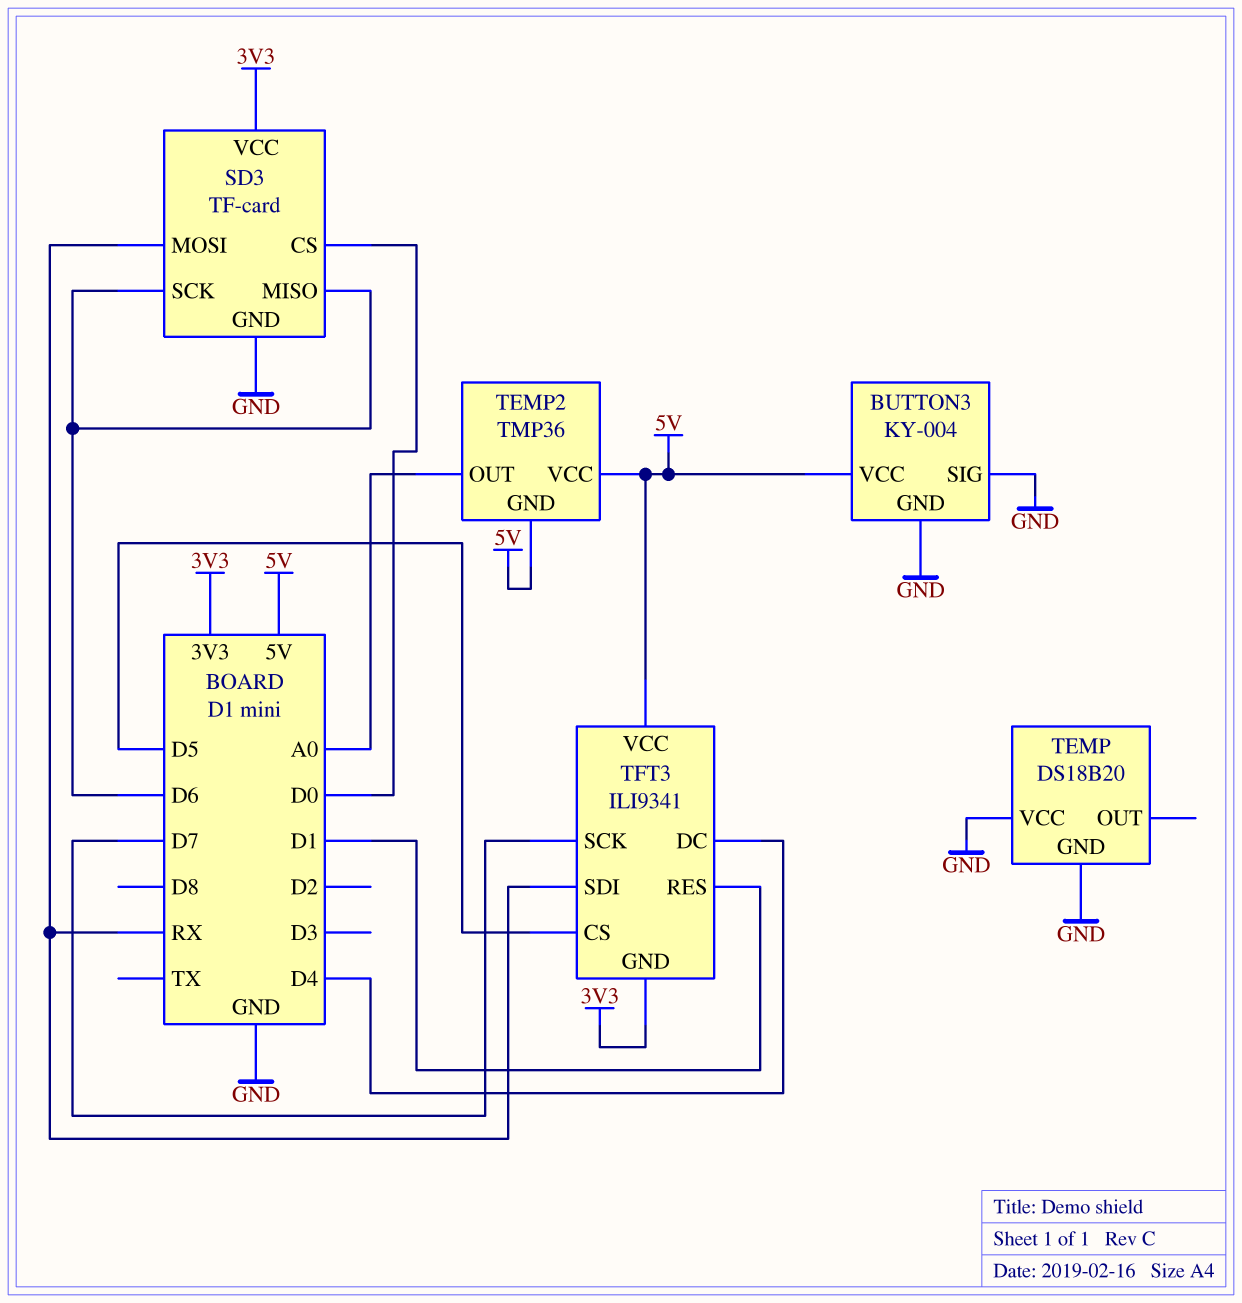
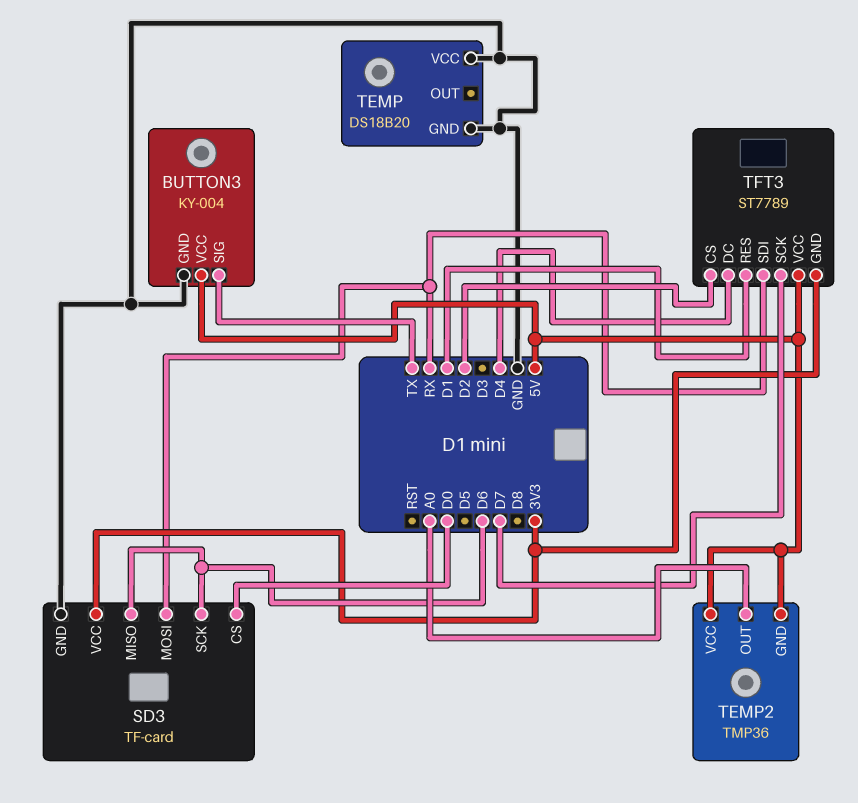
BUTTON3 pin SIG: GND -> TX
TFT3: ILI9341 -> ST7789
TFT3 pin CS: D5 -> D2

